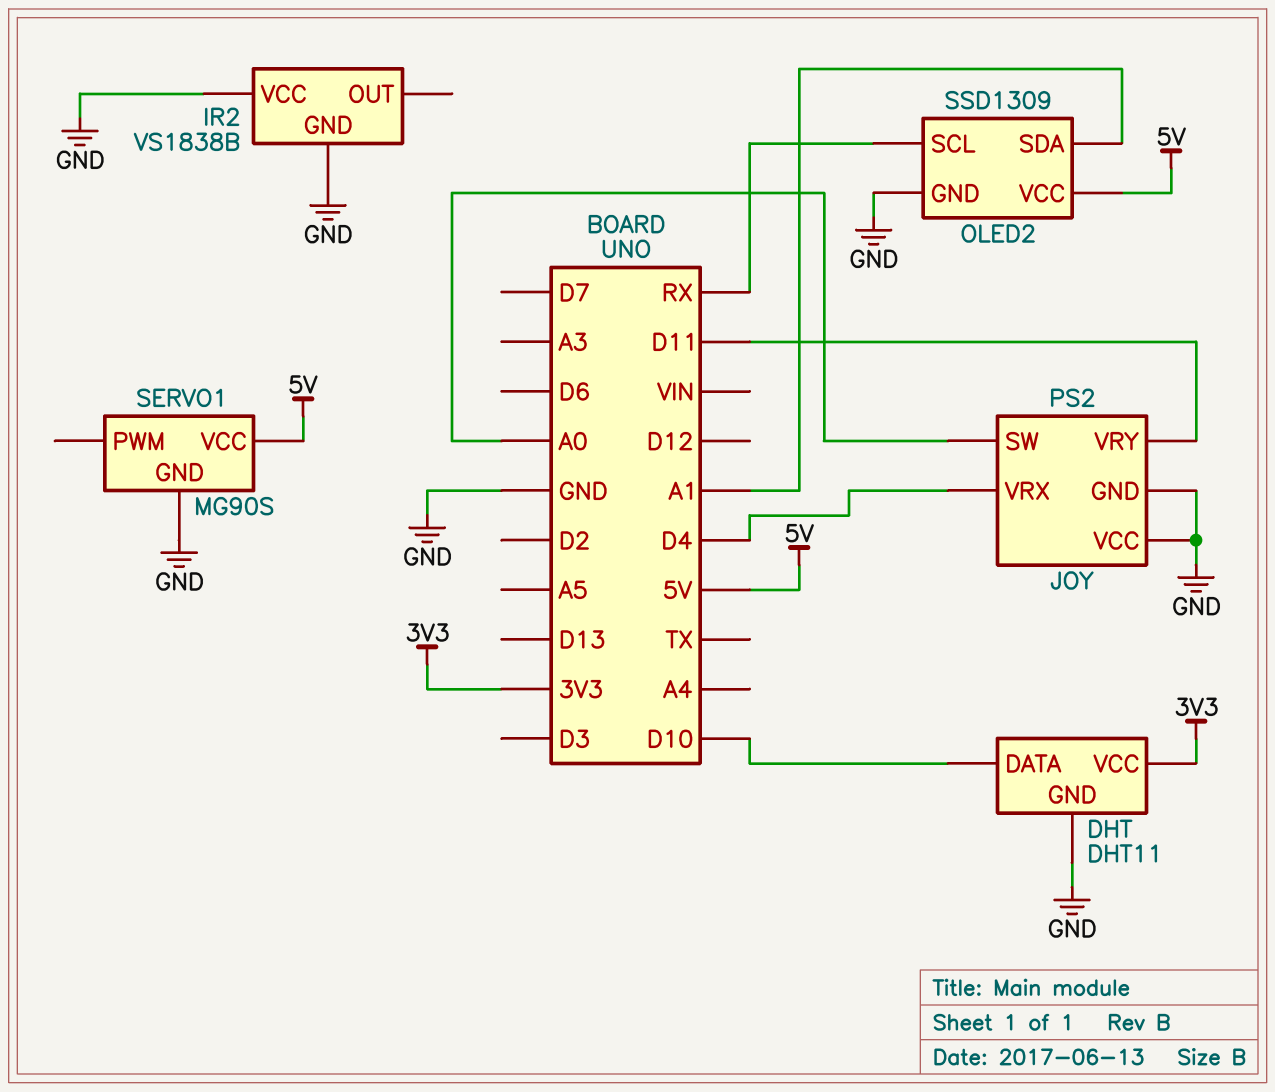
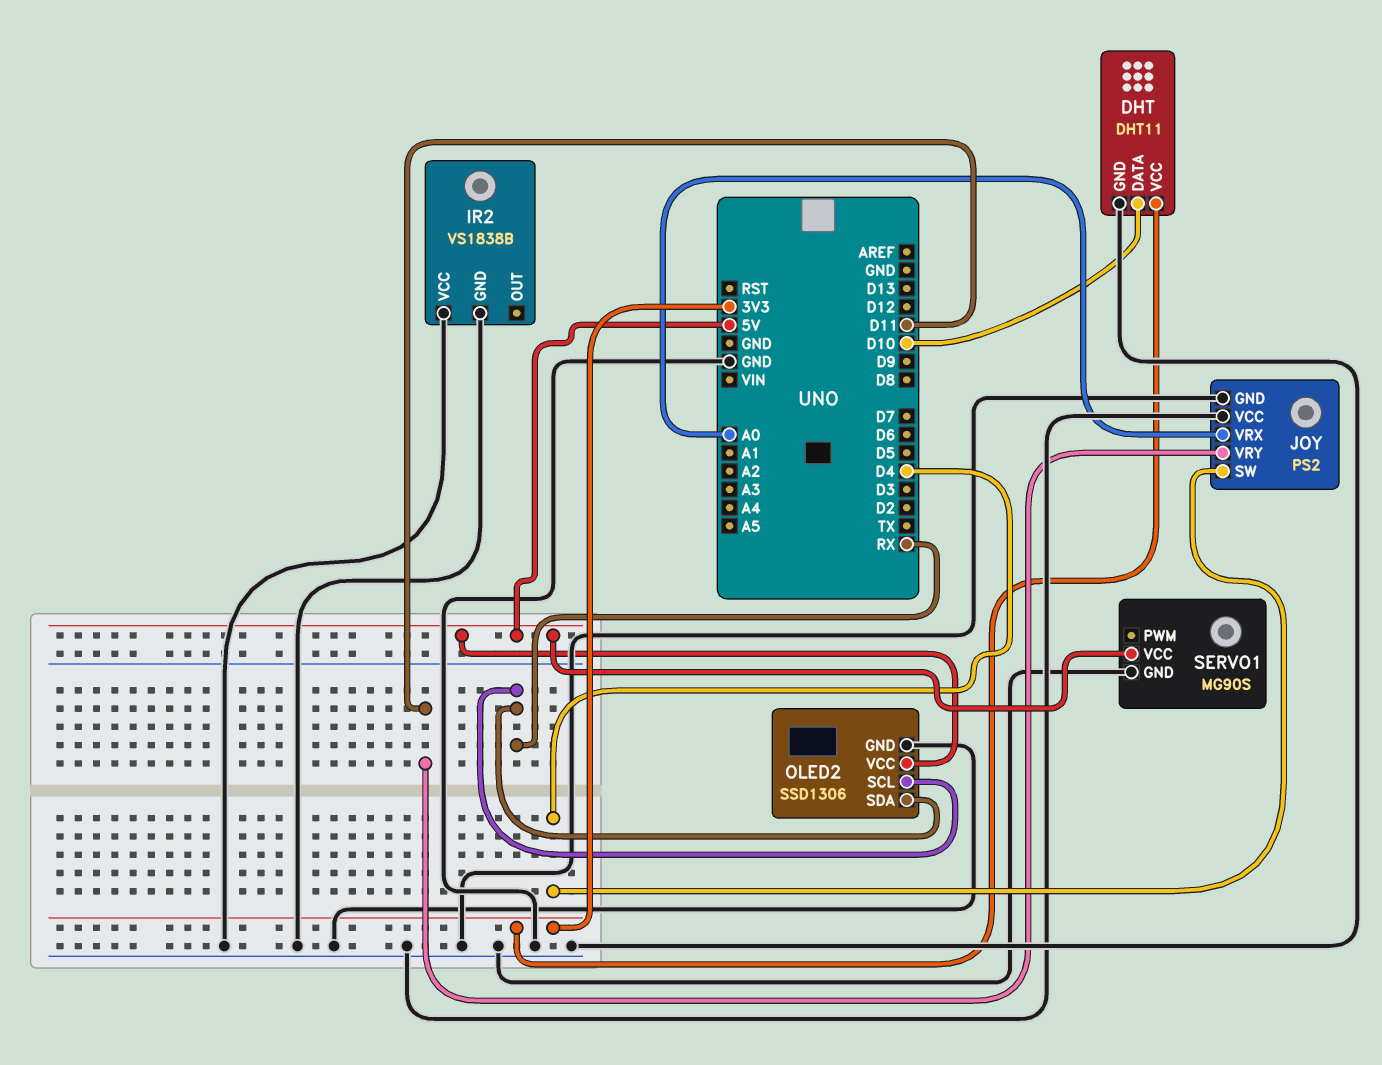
JOY pin SW: A0 -> D4
JOY pin VRX: D4 -> A0
OLED2: SSD1309 -> SSD1306
OLED2 pin SDA: A1 -> RX

